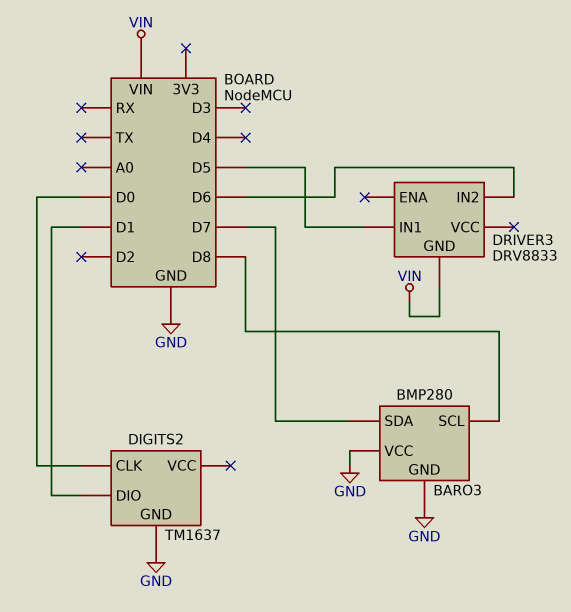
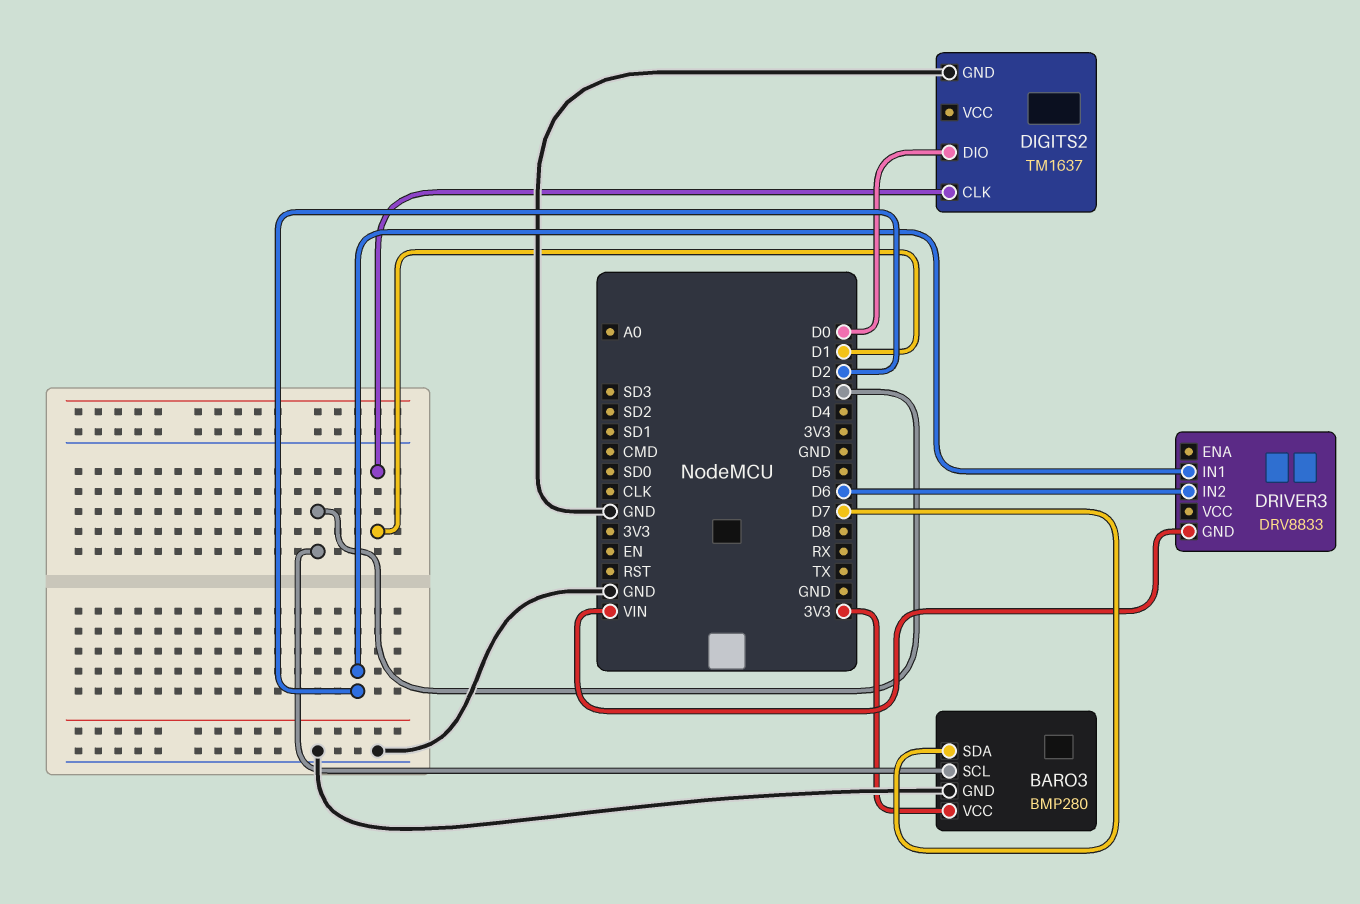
BARO3 pin SCL: D8 -> D3
BARO3 pin VCC: GND -> 3V3
DIGITS2 pin CLK: D0 -> D1
DIGITS2 pin DIO: D1 -> D0
DRIVER3 pin IN1: D5 -> D2

